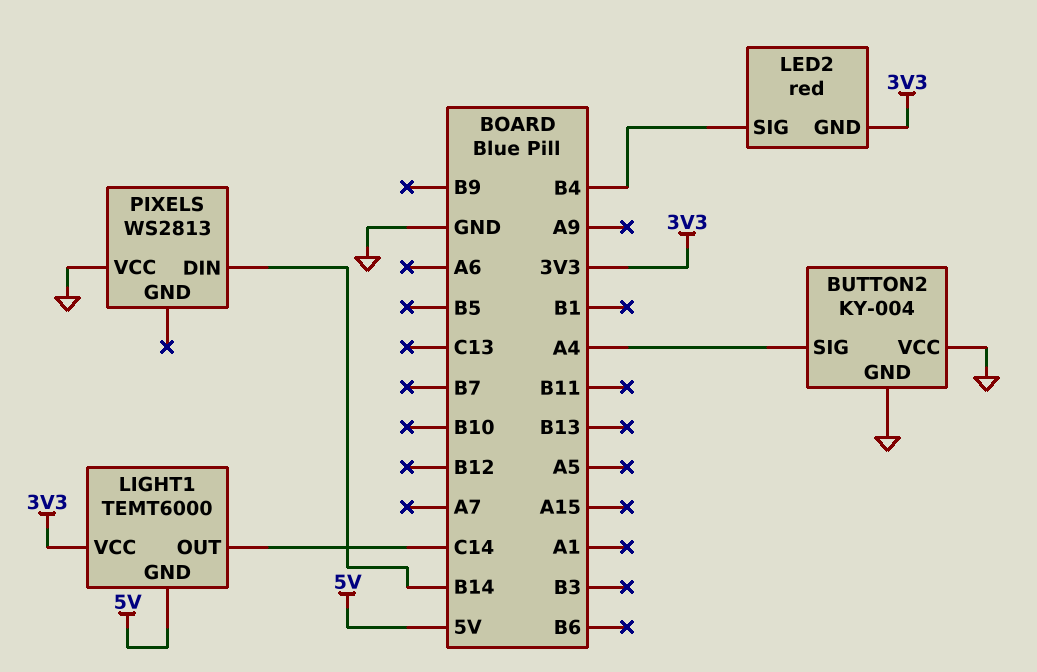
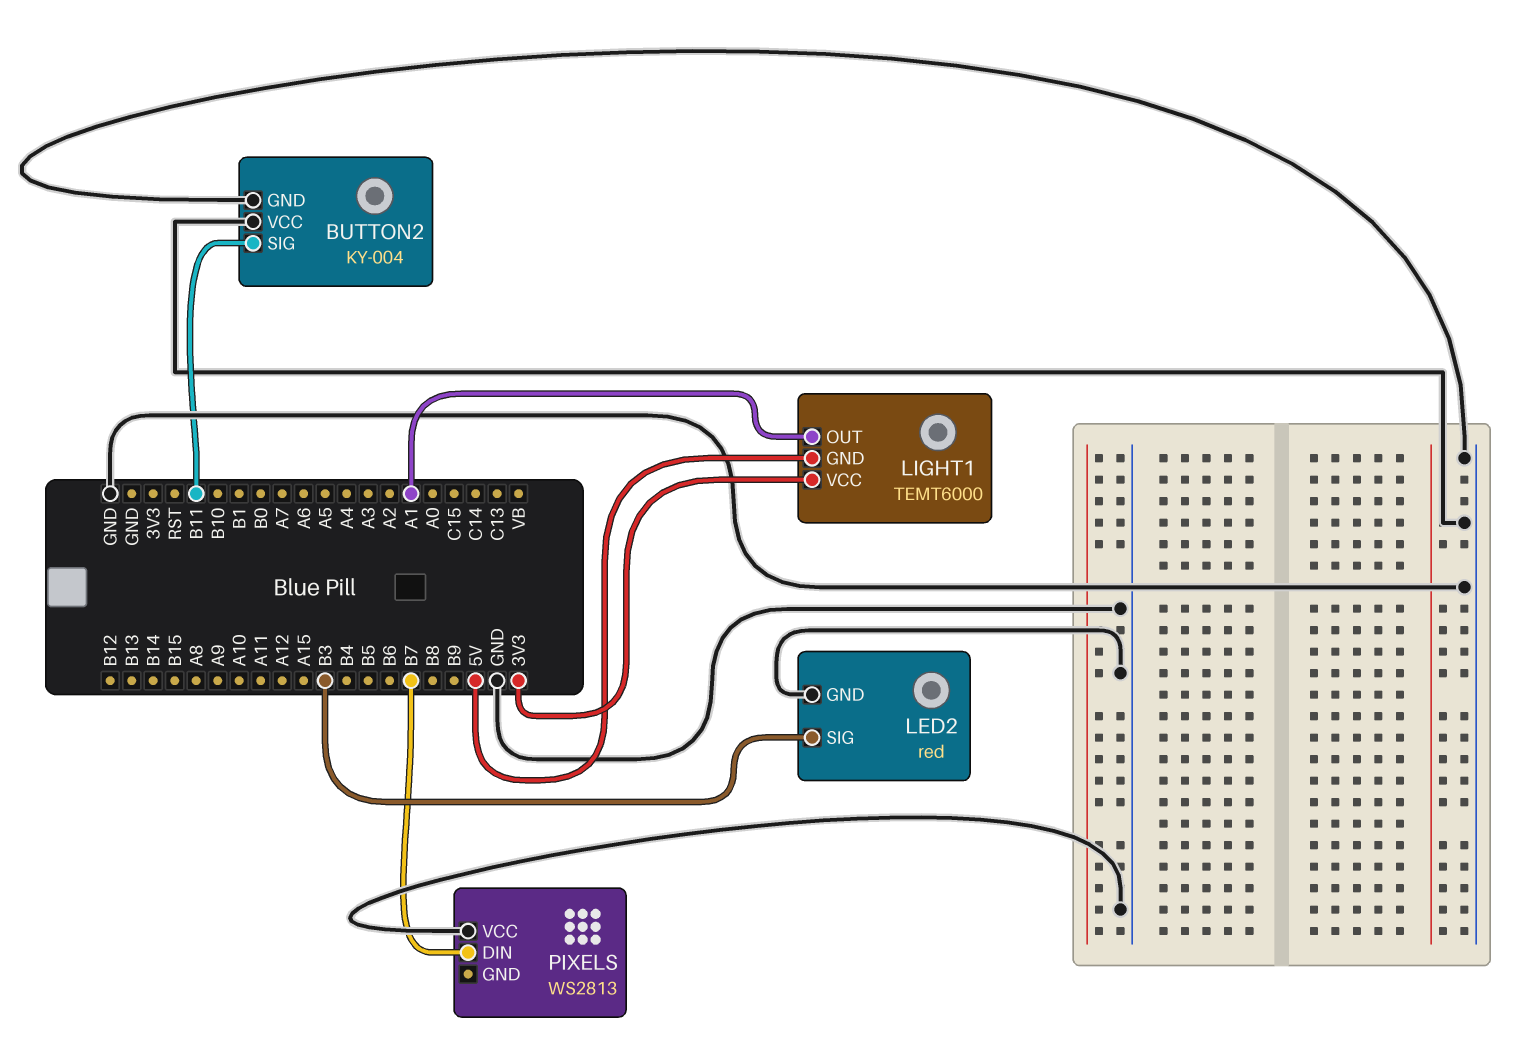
BUTTON2 pin SIG: A4 -> B11
LED2 pin GND: 3V3 -> GND
LED2 pin SIG: B4 -> B3
LIGHT1 pin OUT: C14 -> A1
PIXELS pin DIN: B14 -> B7

